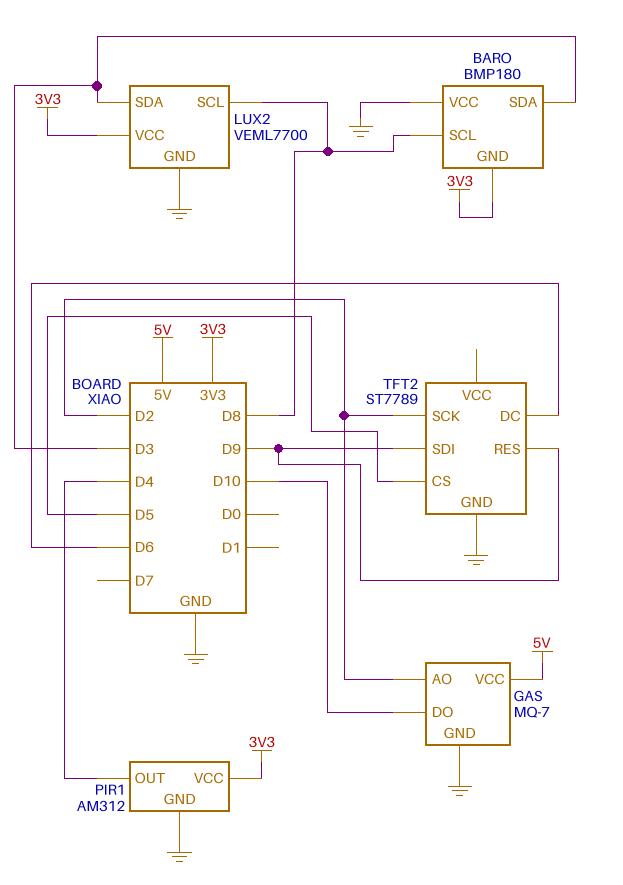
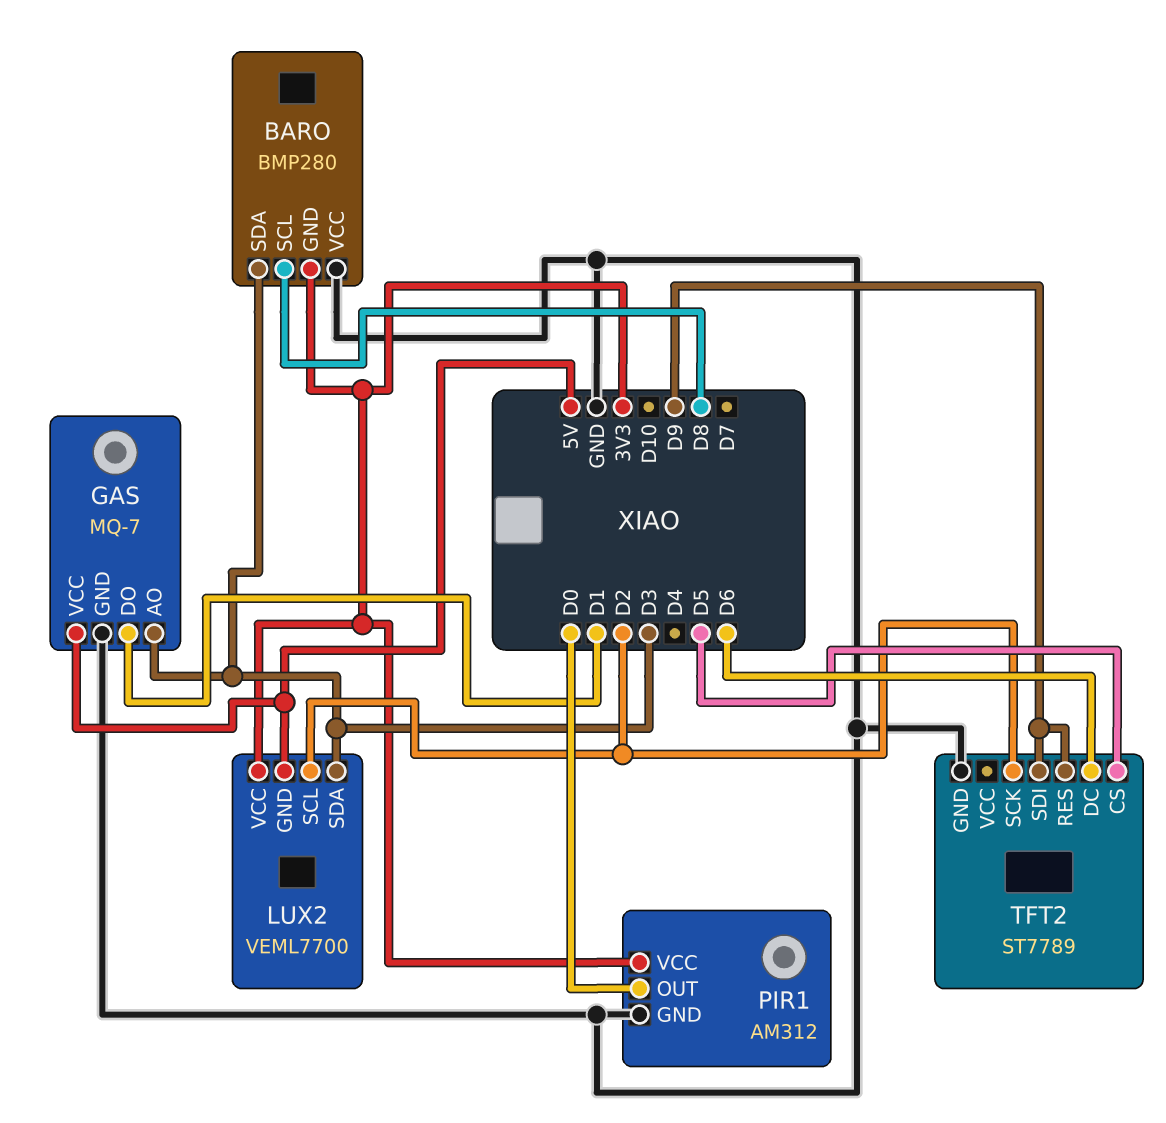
BARO: BMP180 -> BMP280
GAS pin AO: D2 -> D3
GAS pin DO: D10 -> D1
LUX2 pin GND: GND -> 5V
LUX2 pin SCL: D8 -> D2
PIR1 pin OUT: D4 -> D0

